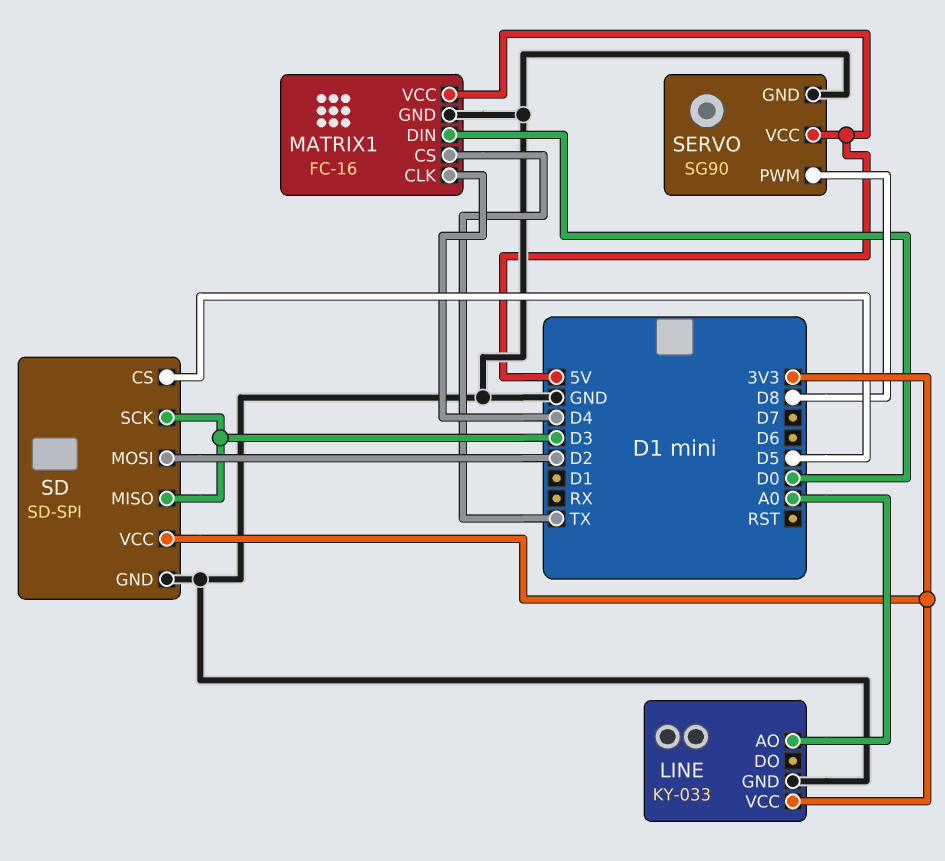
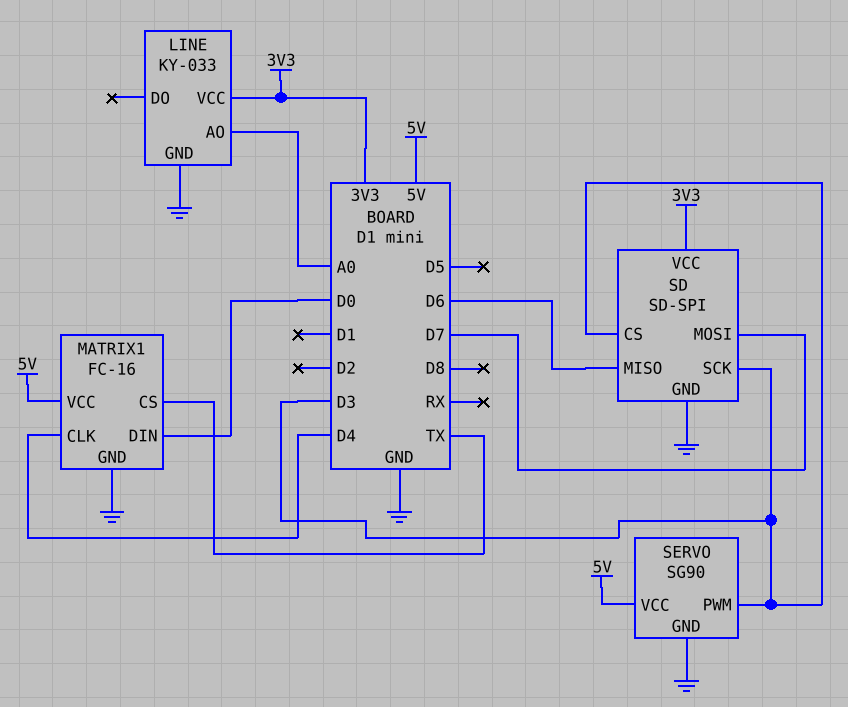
SD pin CS: D5 -> D3
SD pin MISO: D3 -> D6
SD pin MOSI: D2 -> D7
SERVO pin PWM: D8 -> D3

